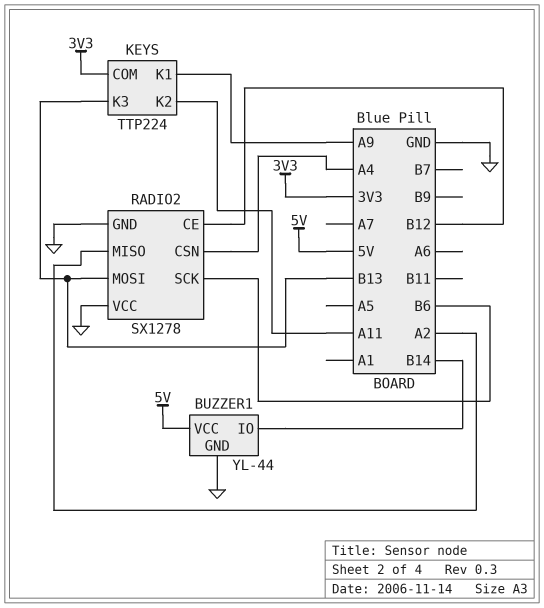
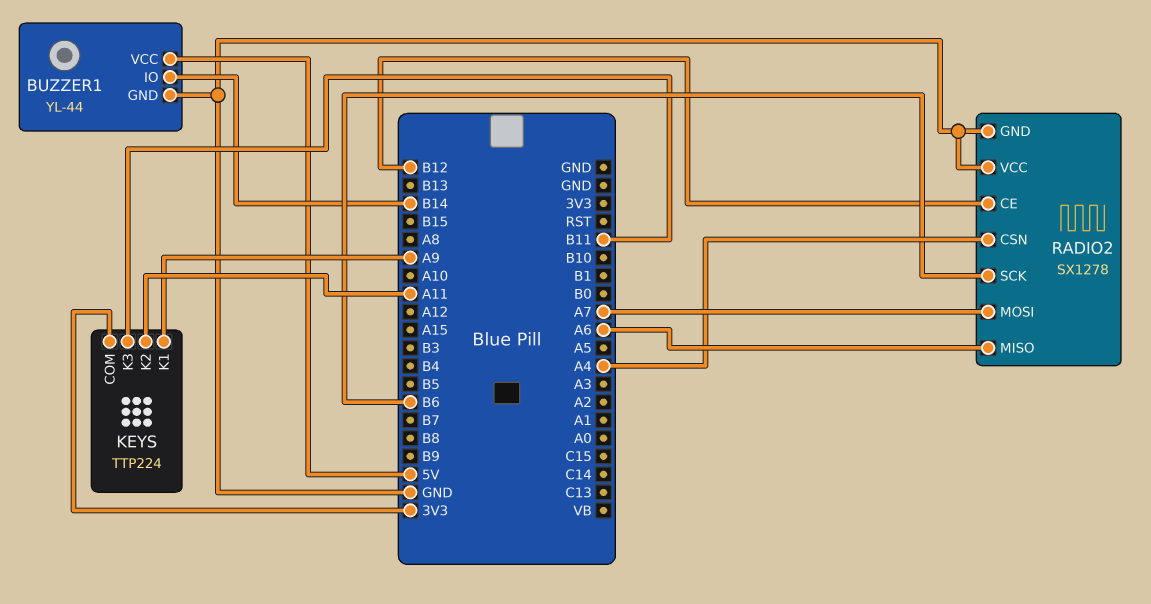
KEYS pin K3: B13 -> B11
RADIO2 pin MISO: A2 -> A6
RADIO2 pin MOSI: B13 -> A7

